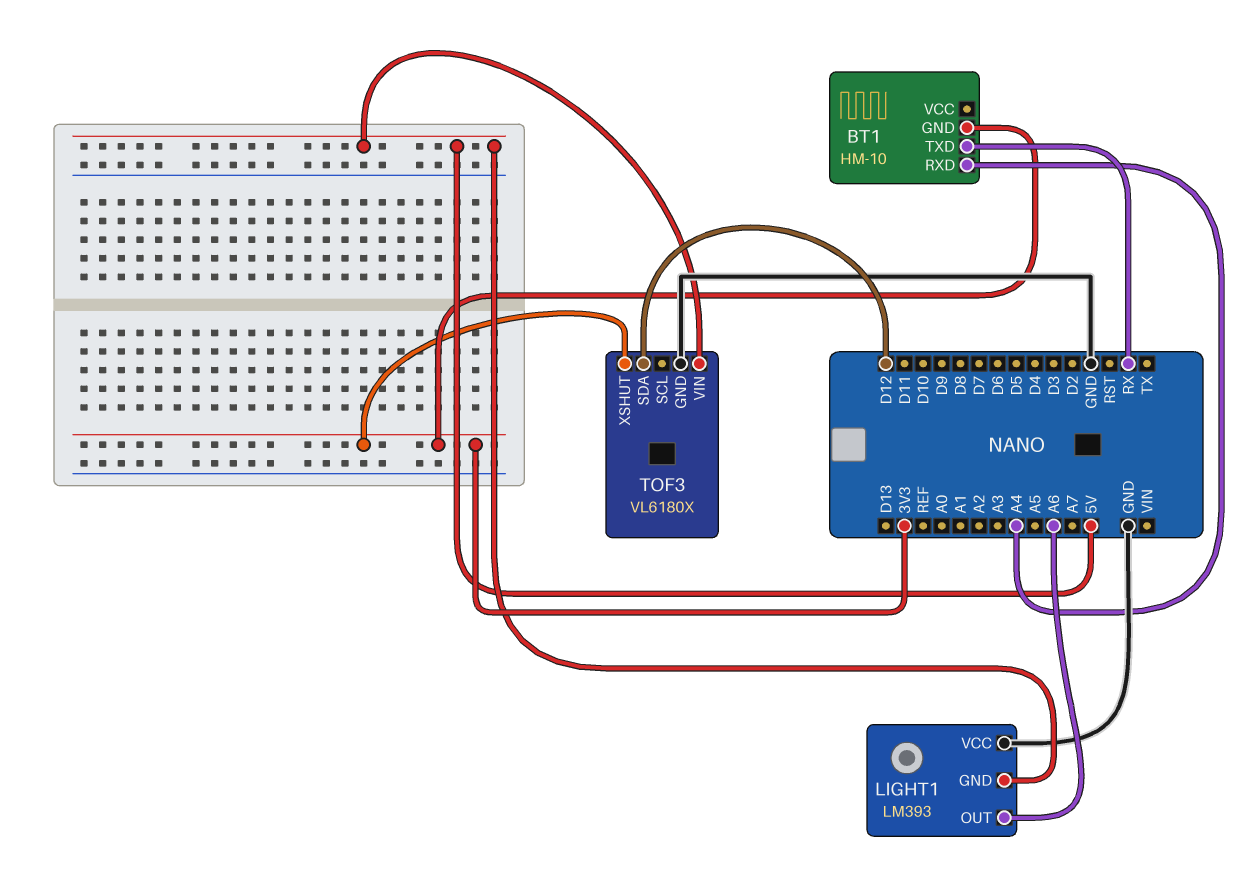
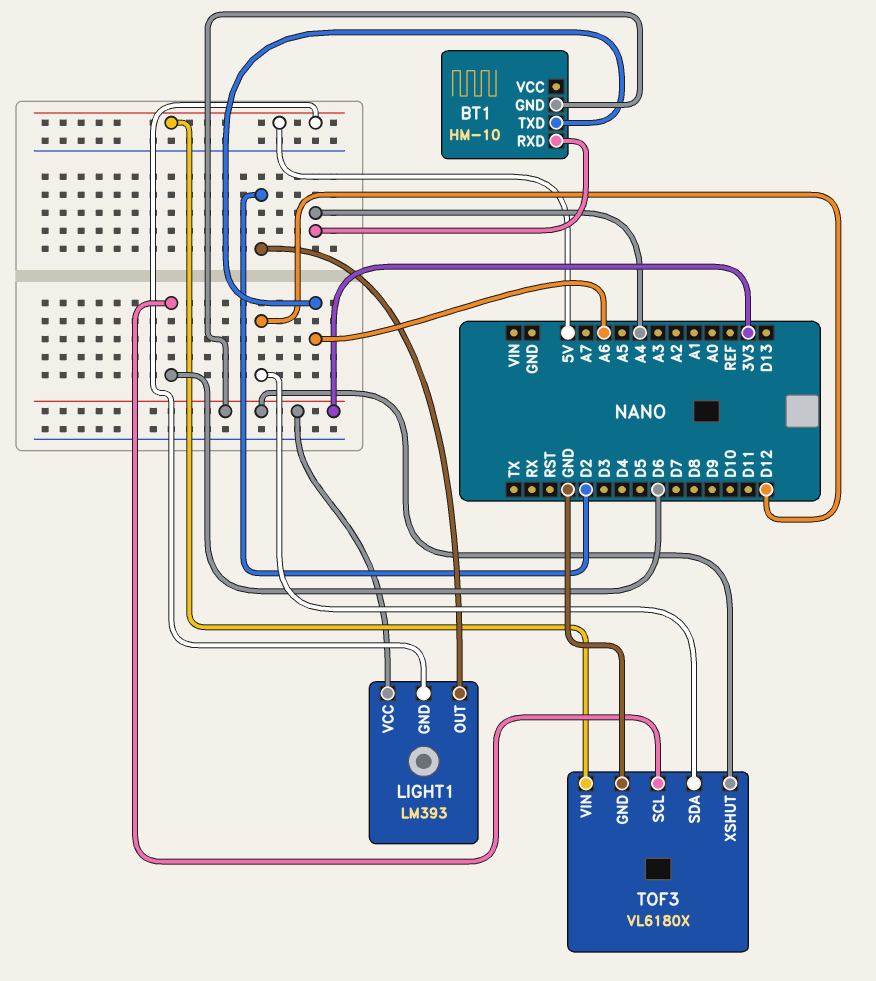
BT1 pin TXD: RX -> A6
LIGHT1 pin OUT: A6 -> D2
LIGHT1 pin VCC: GND -> 3V3
TOF3 pin SCL: none -> D6

